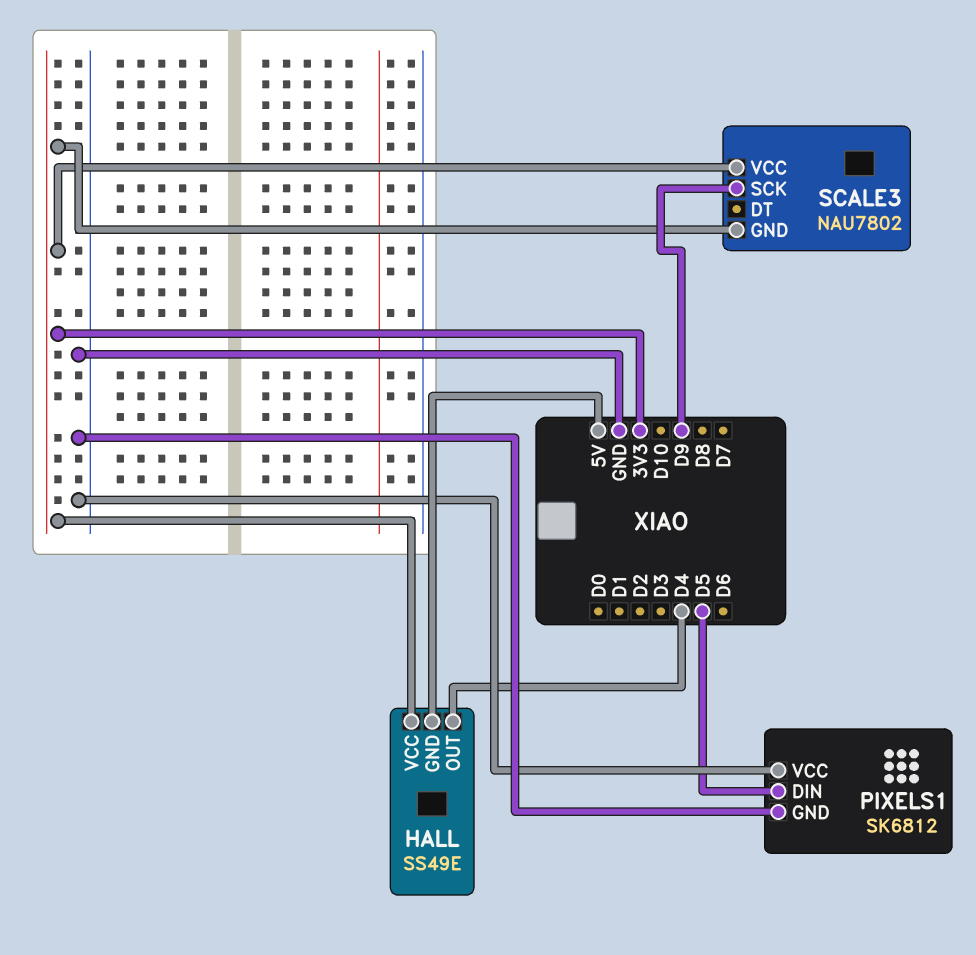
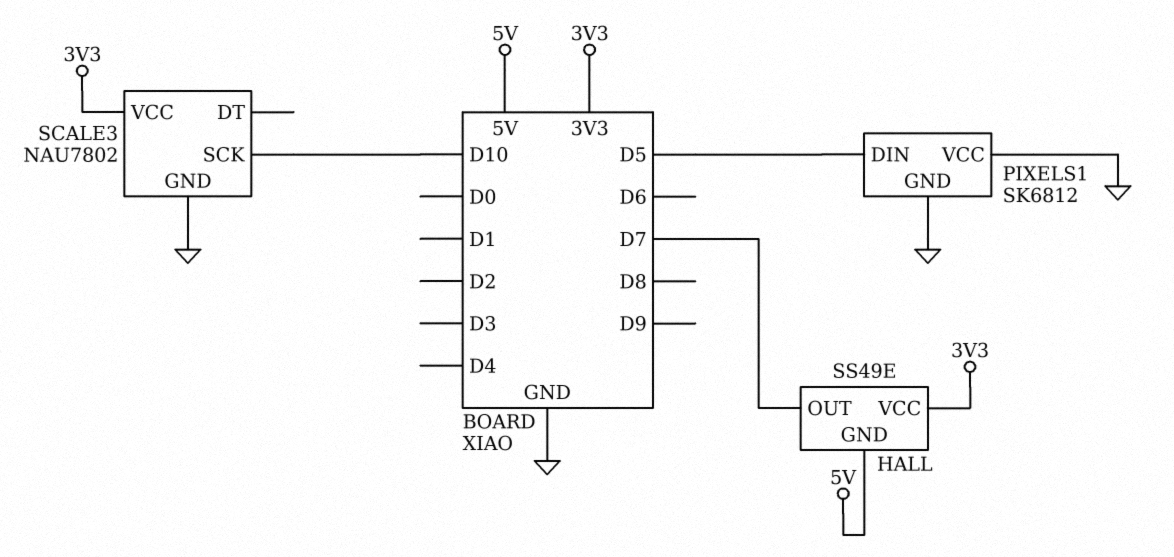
HALL pin OUT: D4 -> D7
SCALE3 pin GND: 3V3 -> GND
SCALE3 pin SCK: D9 -> D10

